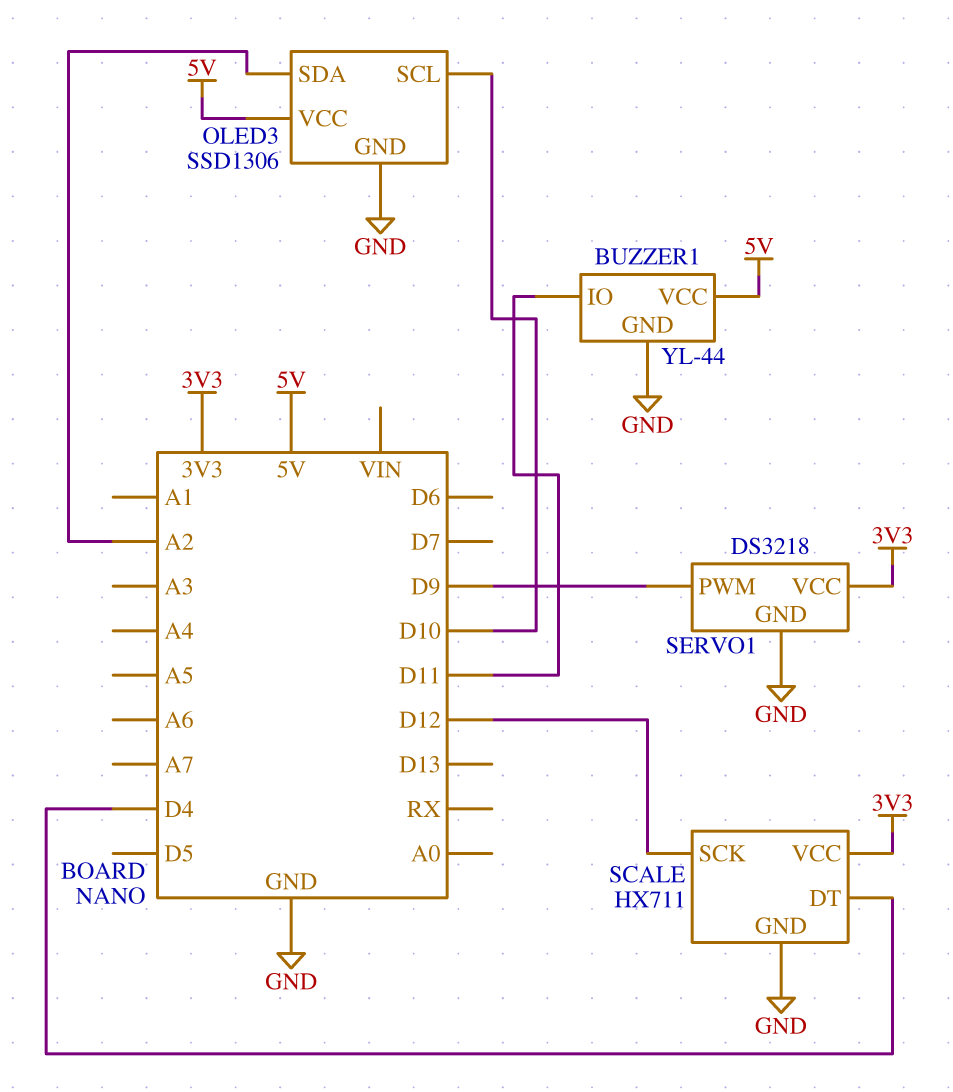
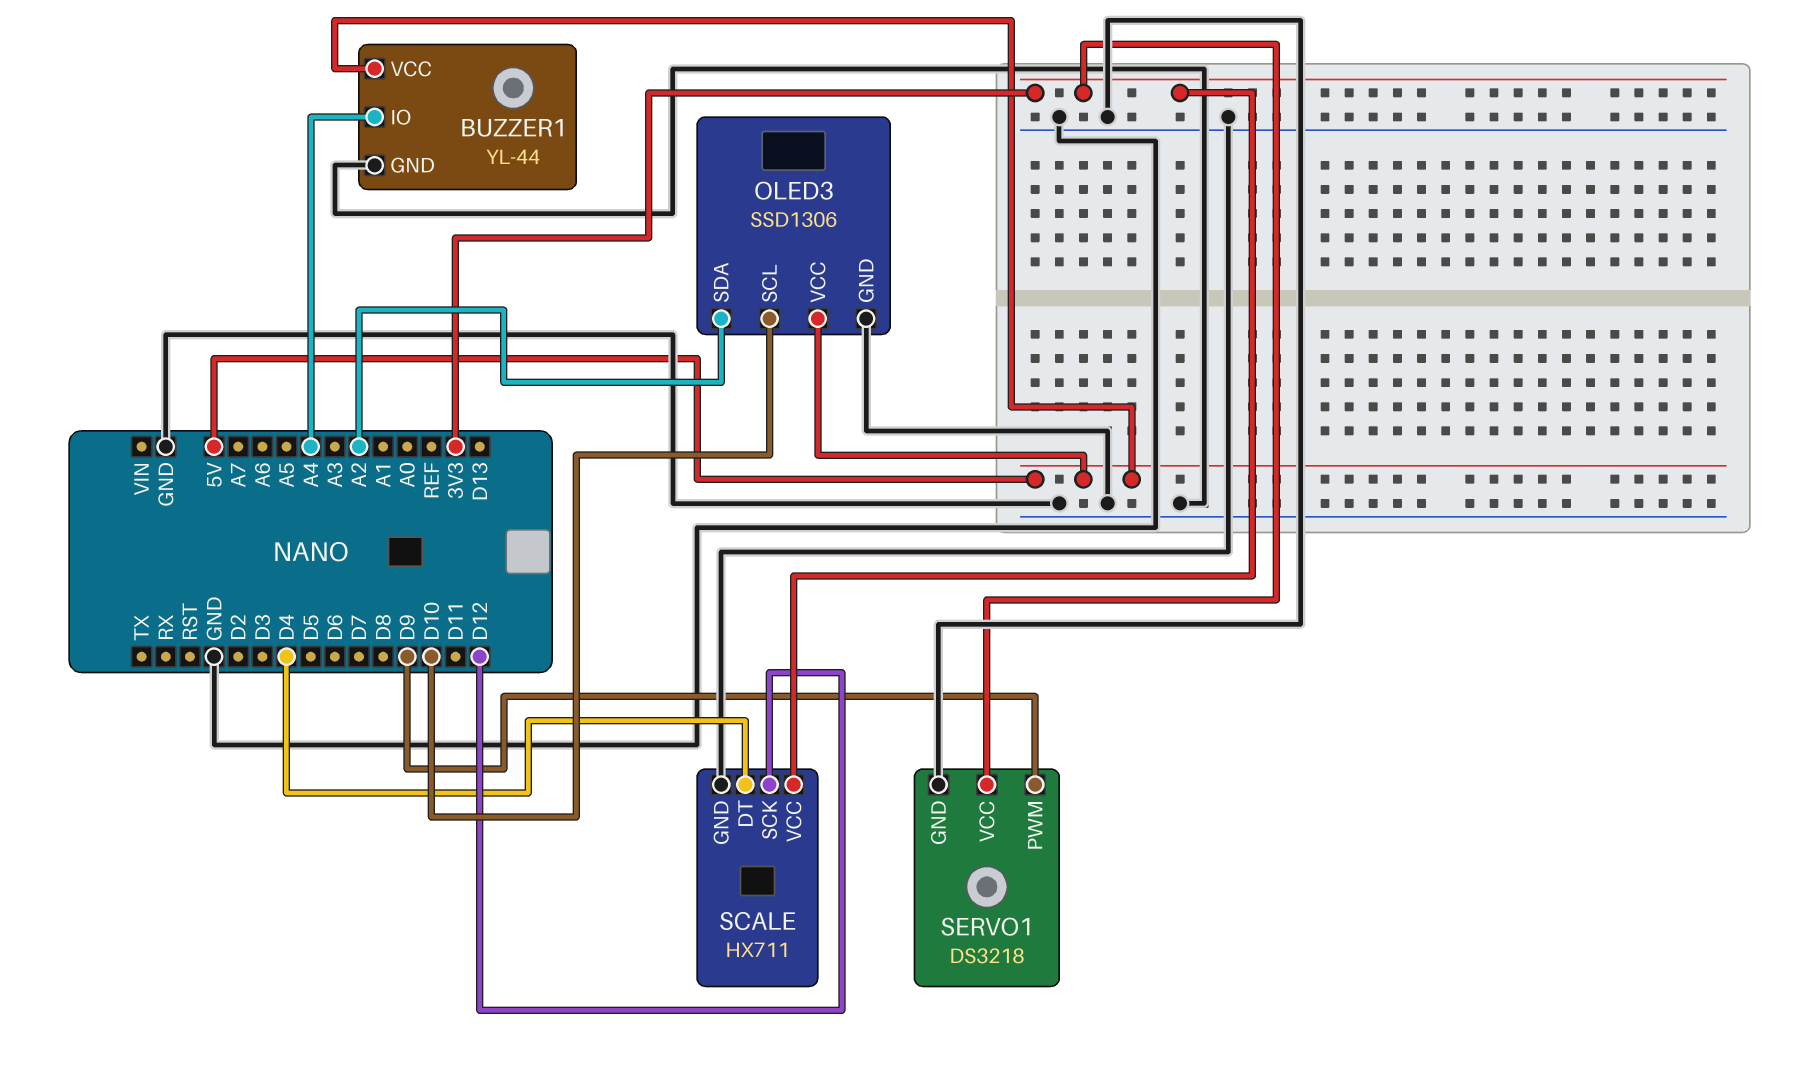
BUZZER1 pin IO: D11 -> A4

